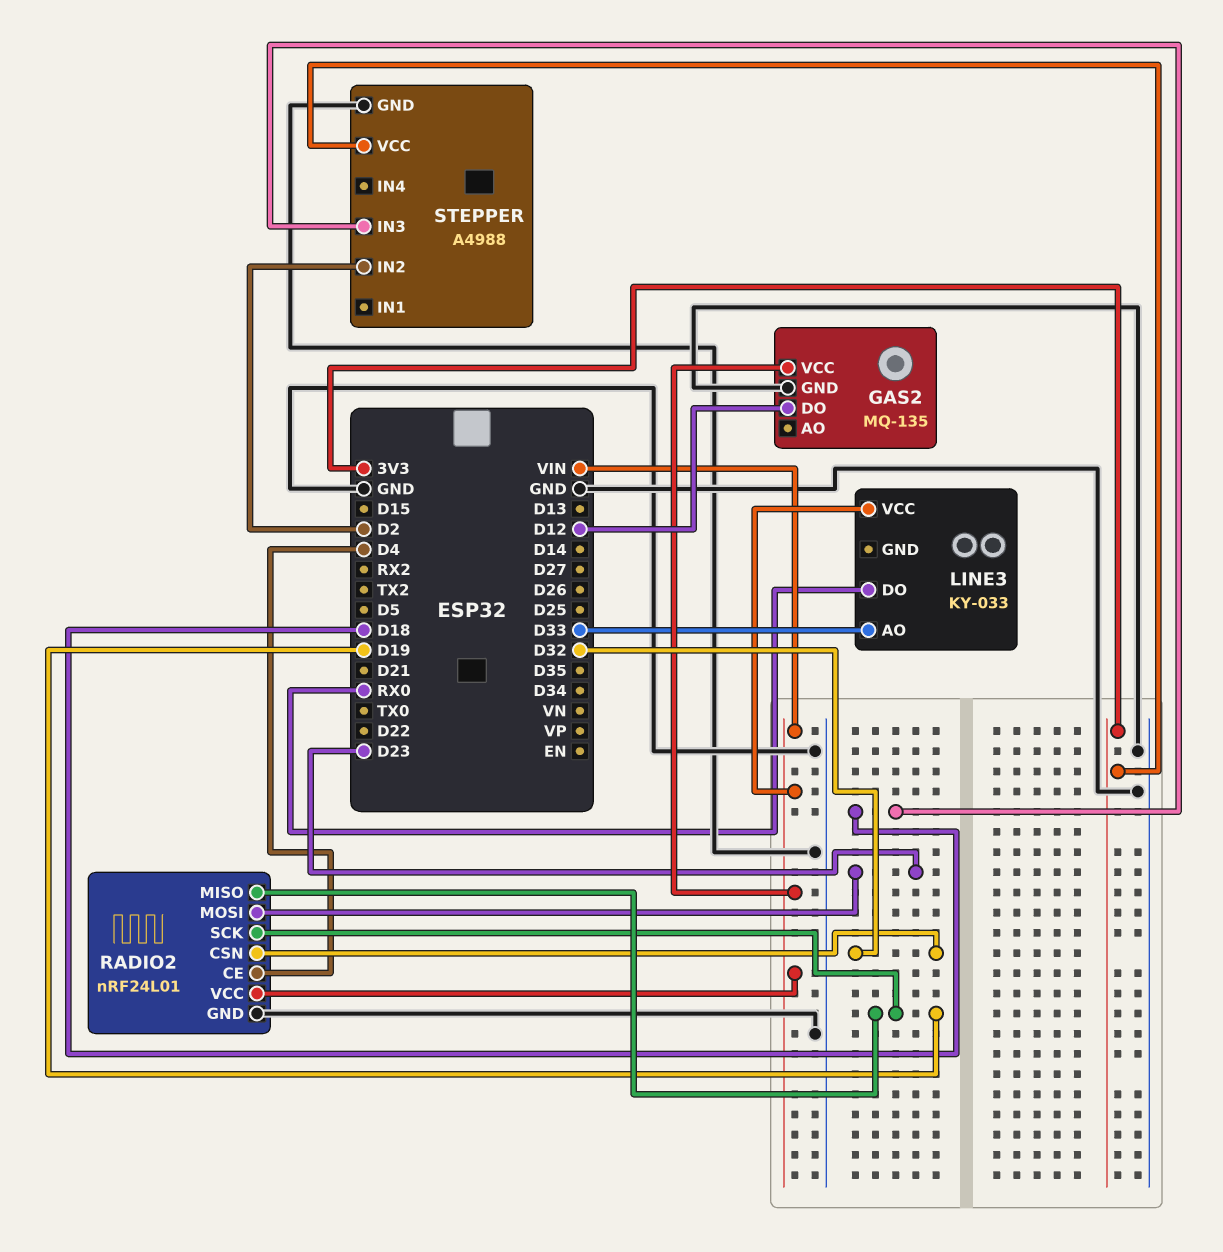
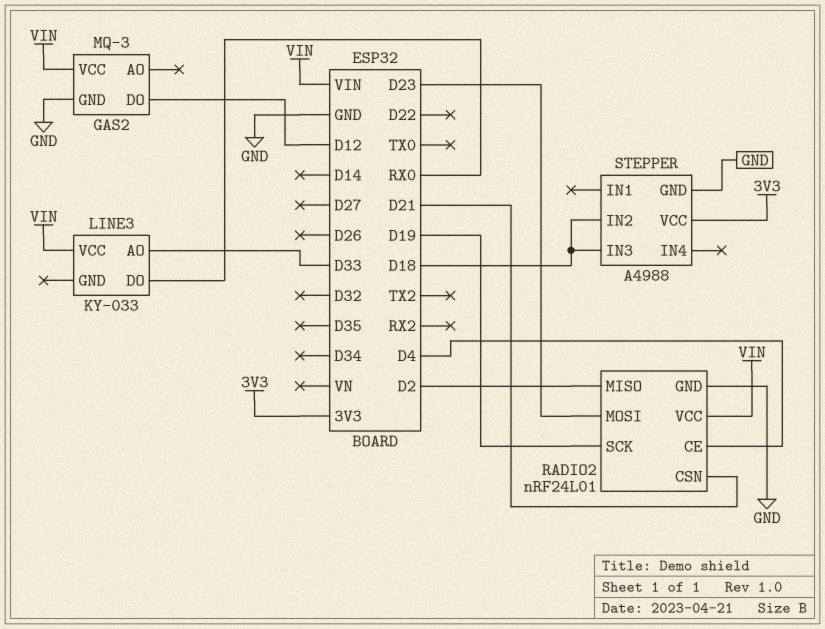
GAS2: MQ-135 -> MQ-3
RADIO2 pin CSN: D32 -> D21
RADIO2 pin MISO: D19 -> D2
STEPPER pin IN2: D2 -> D18

